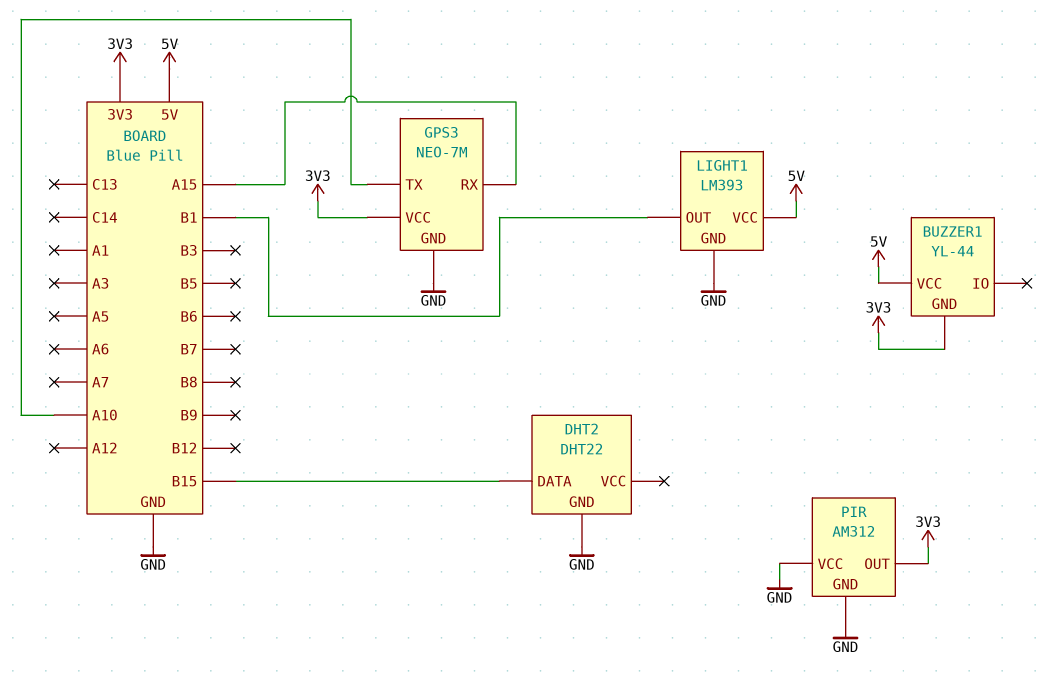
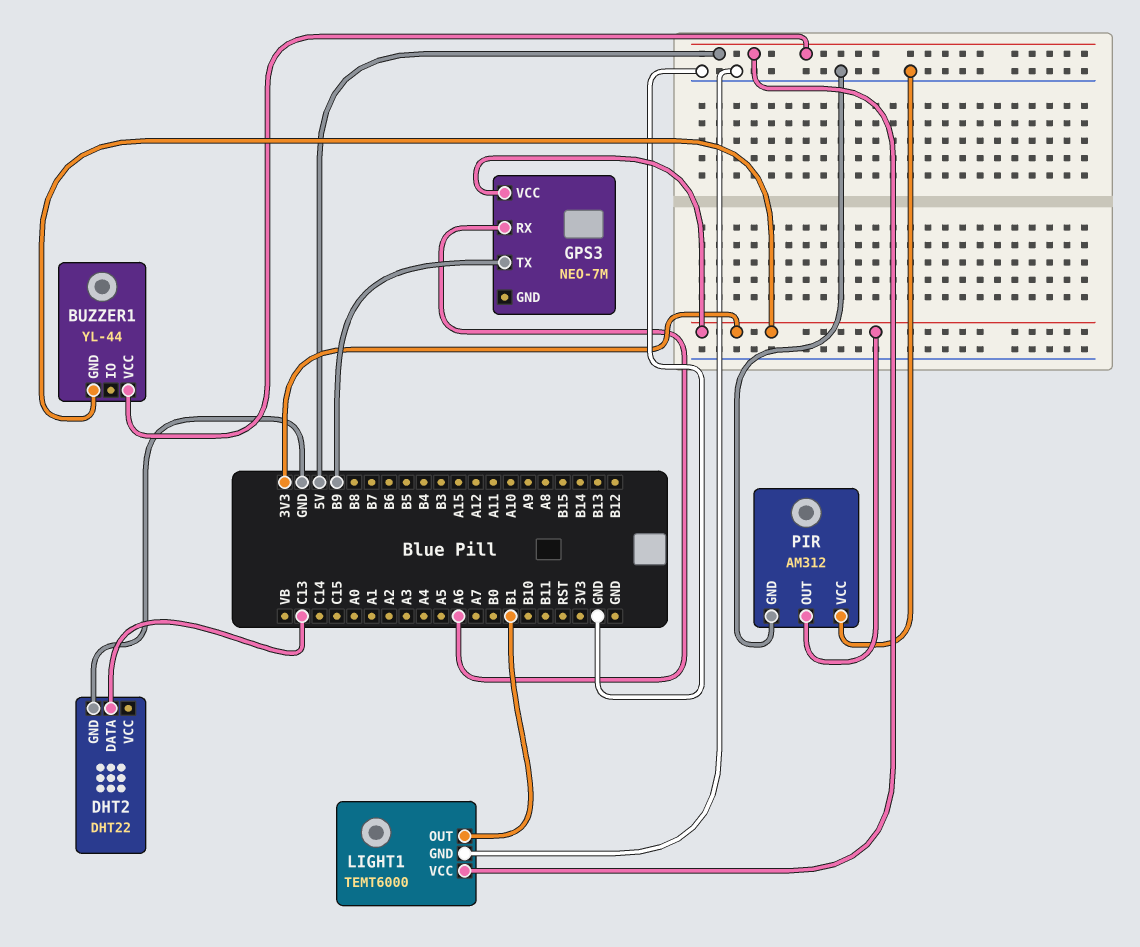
DHT2 pin DATA: B15 -> C13
GPS3 pin GND: GND -> none
GPS3 pin RX: A15 -> A6
GPS3 pin TX: A10 -> B9
LIGHT1: LM393 -> TEMT6000

